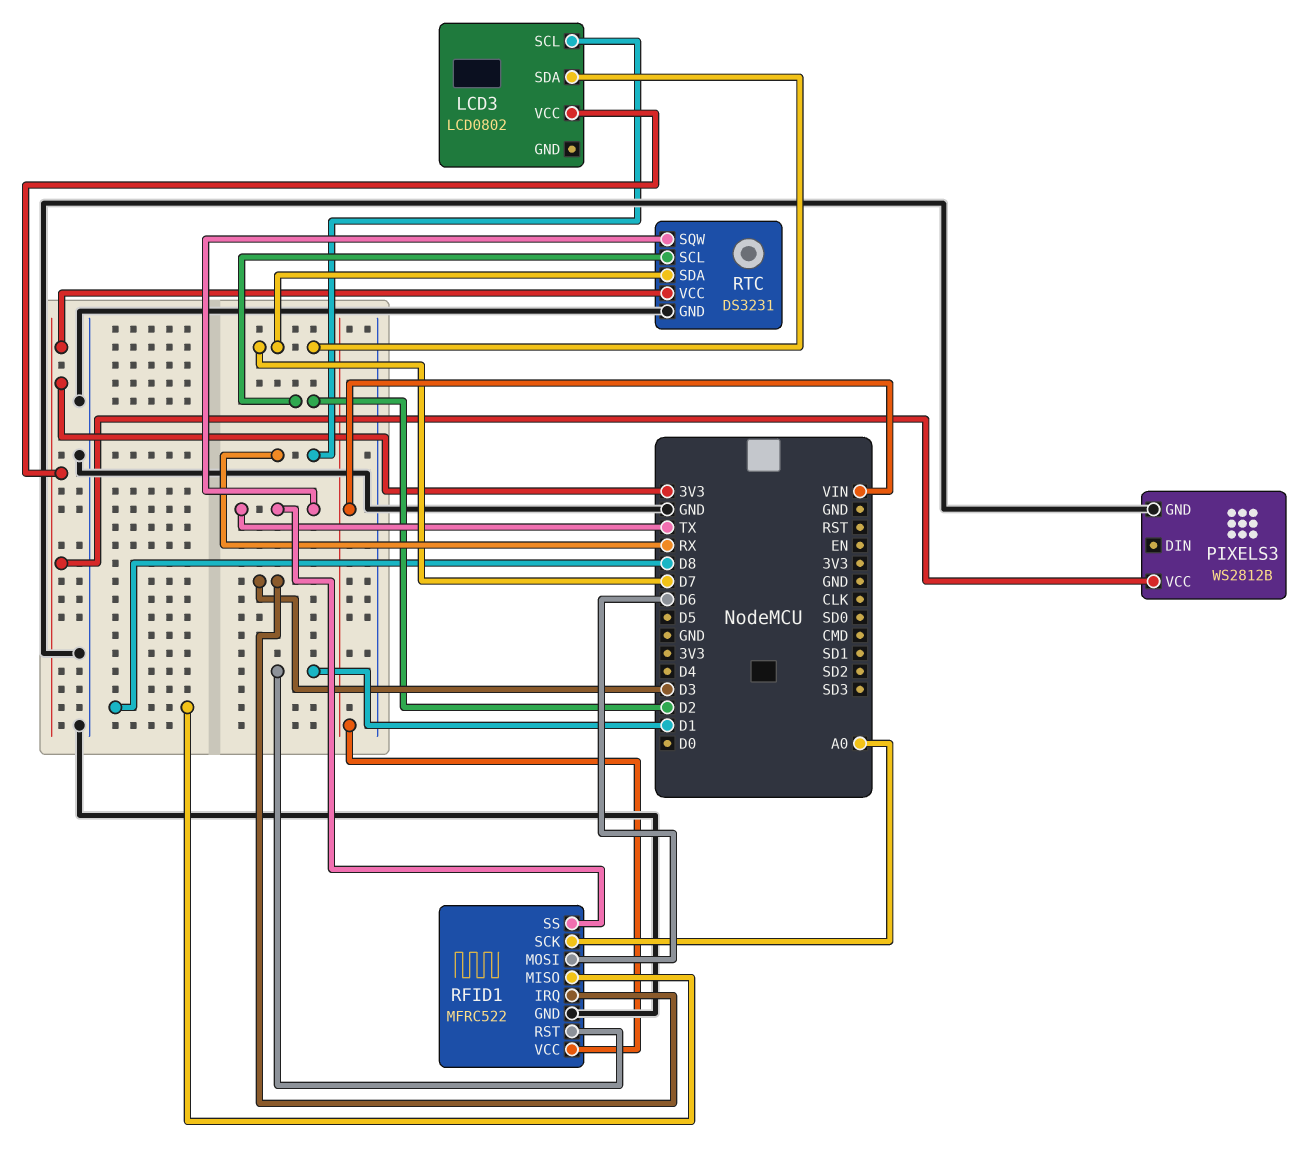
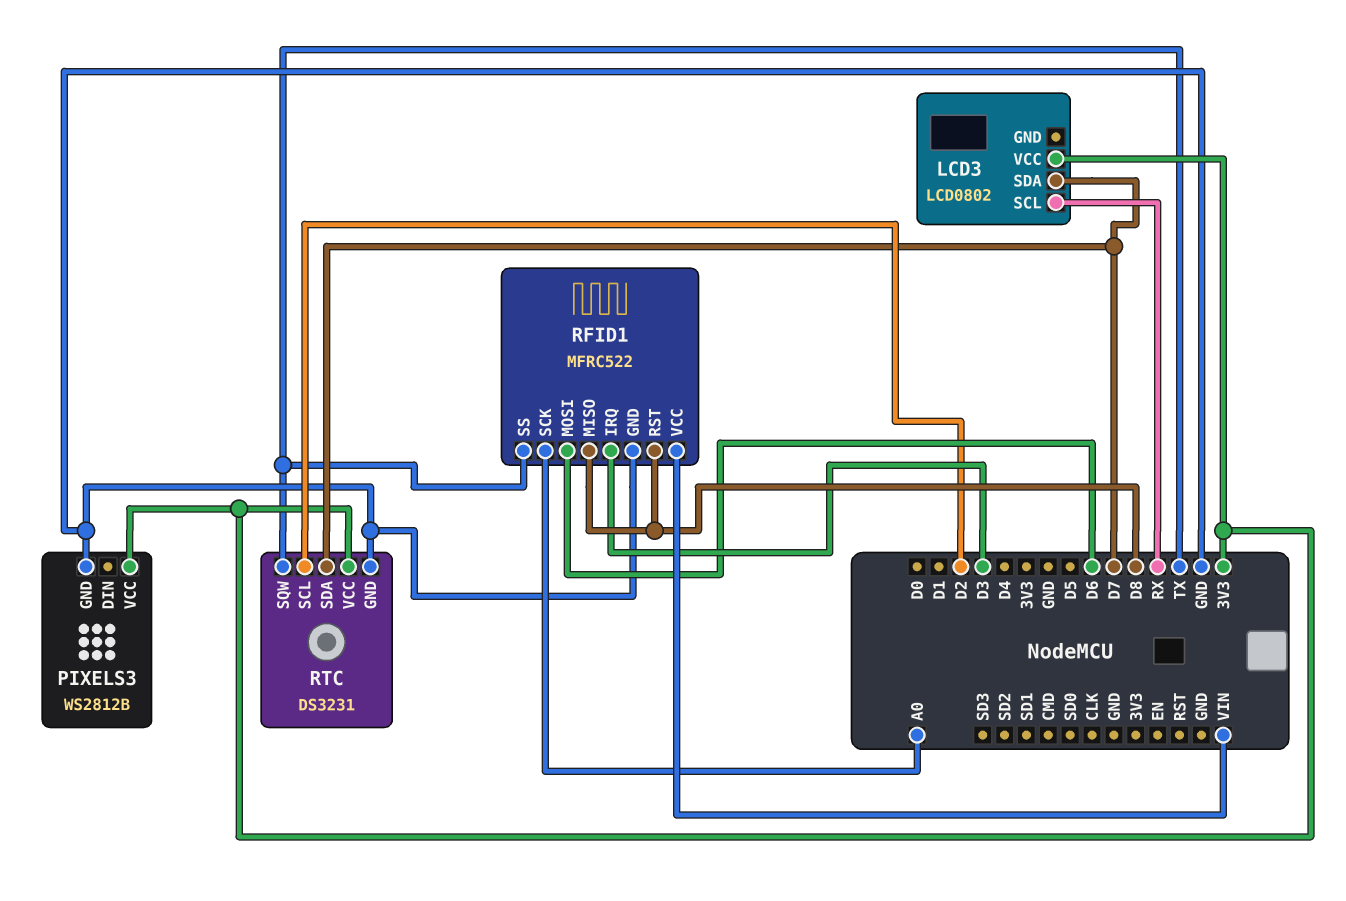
RFID1 pin RST: D1 -> D8

